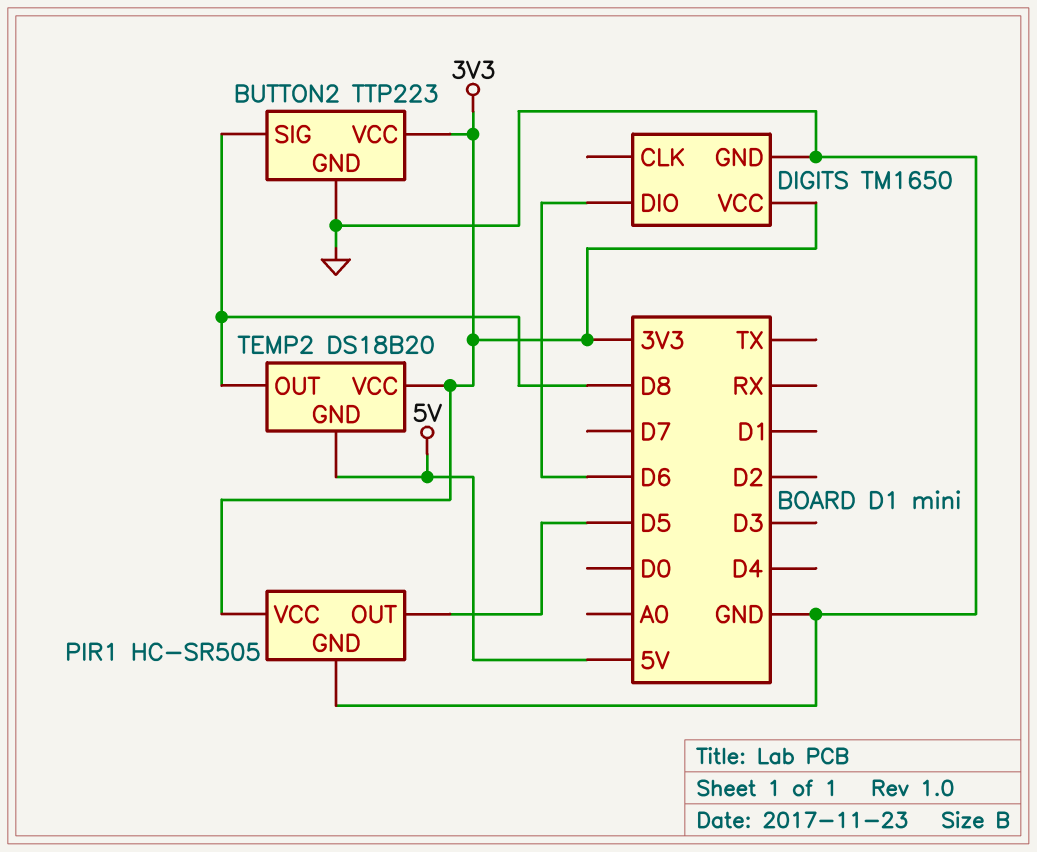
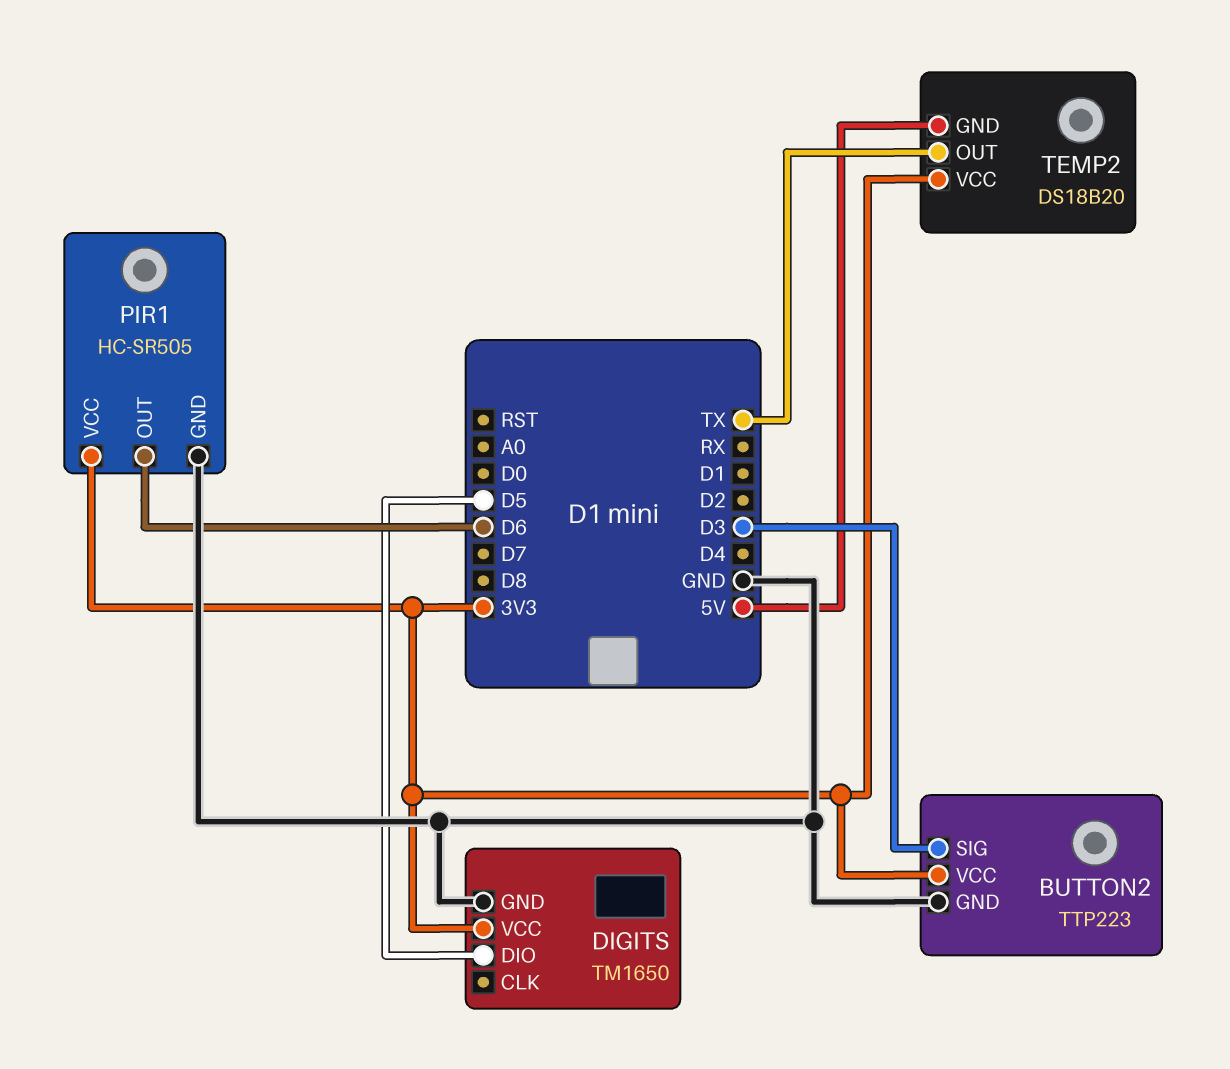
BUTTON2 pin SIG: D8 -> D3
DIGITS pin DIO: D6 -> D5
PIR1 pin OUT: D5 -> D6
TEMP2 pin OUT: D8 -> TX

